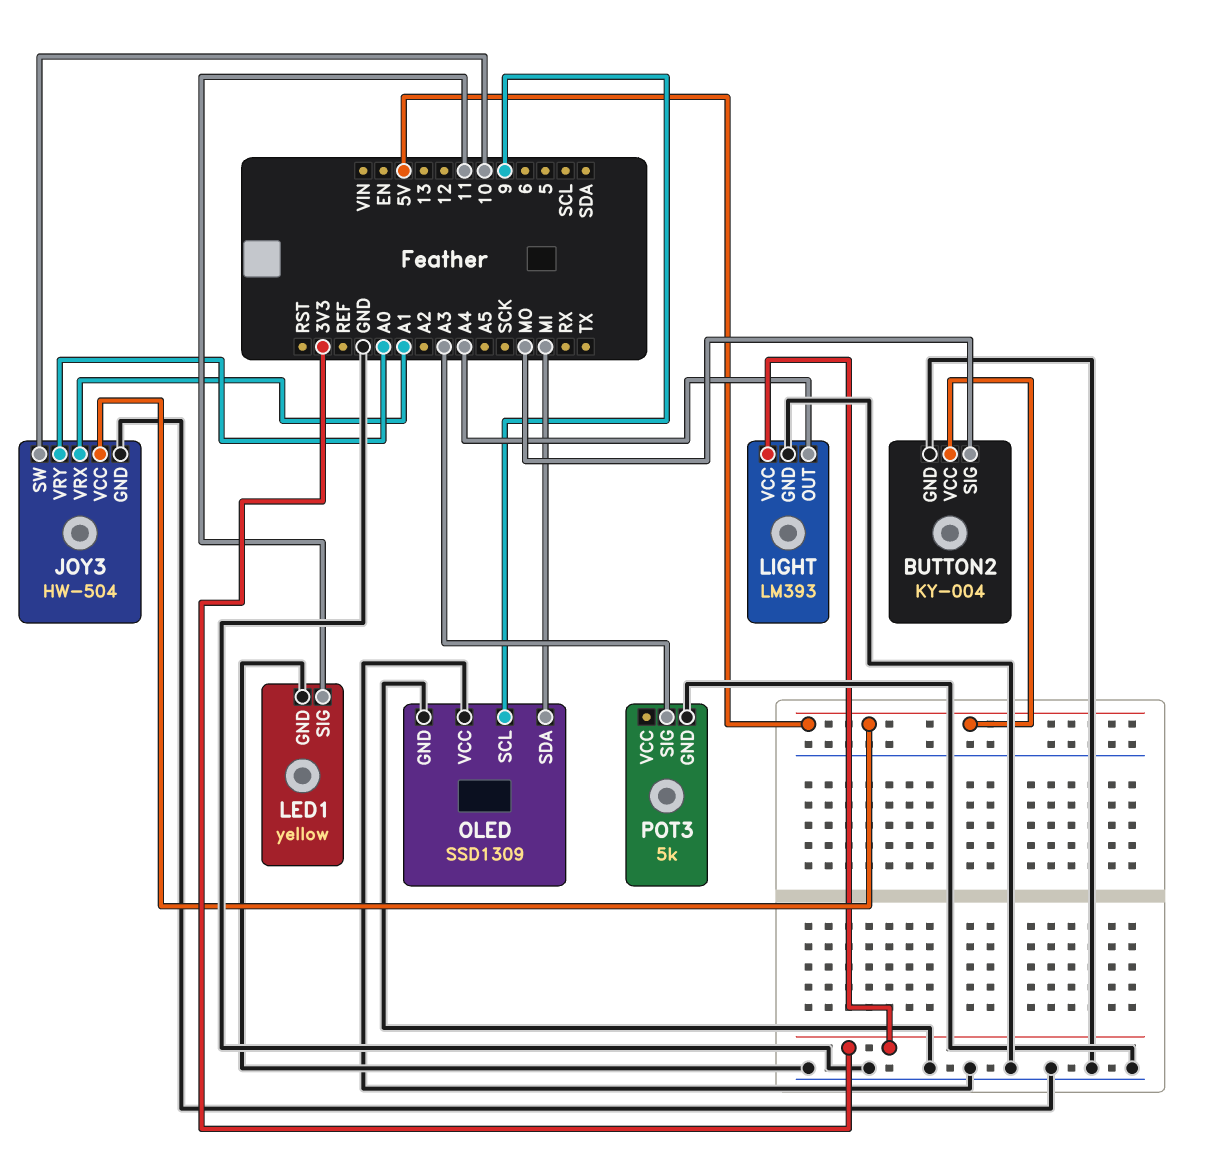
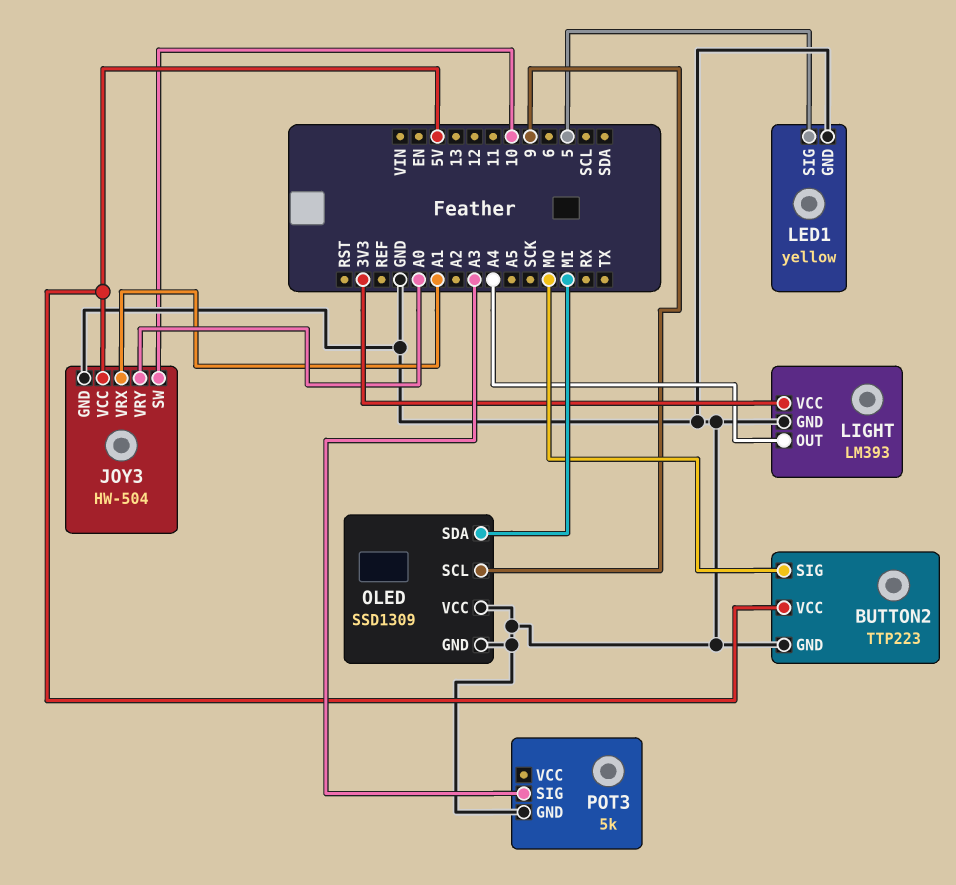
BUTTON2: KY-004 -> TTP223
LED1 pin SIG: 11 -> 5

